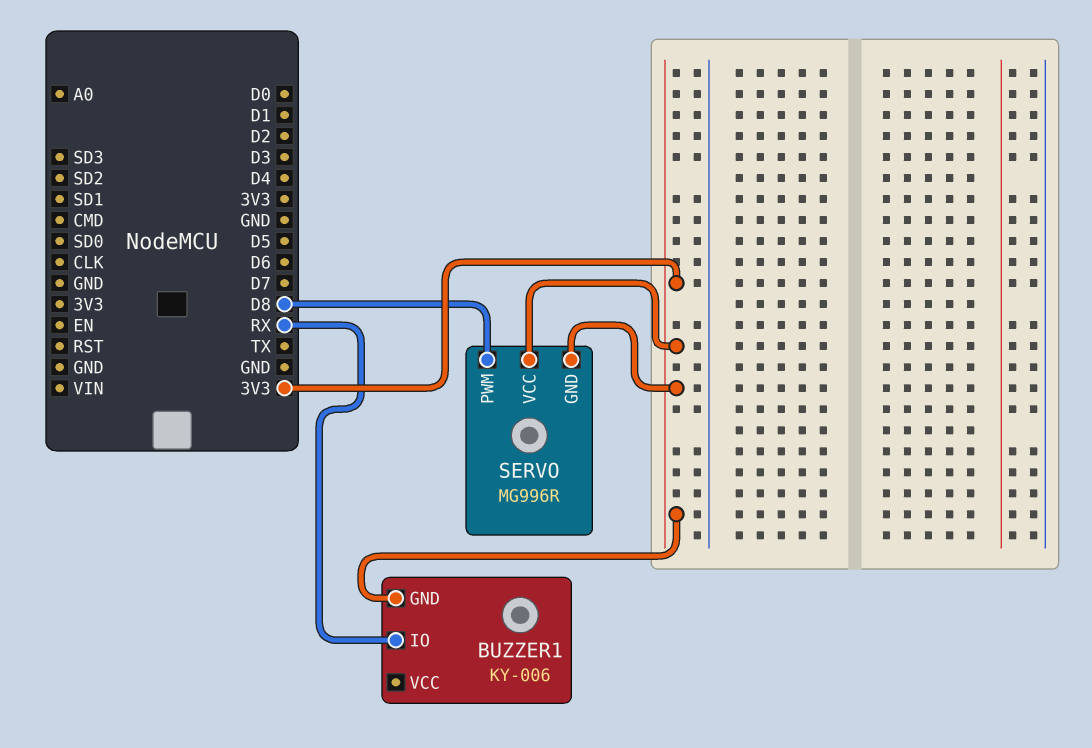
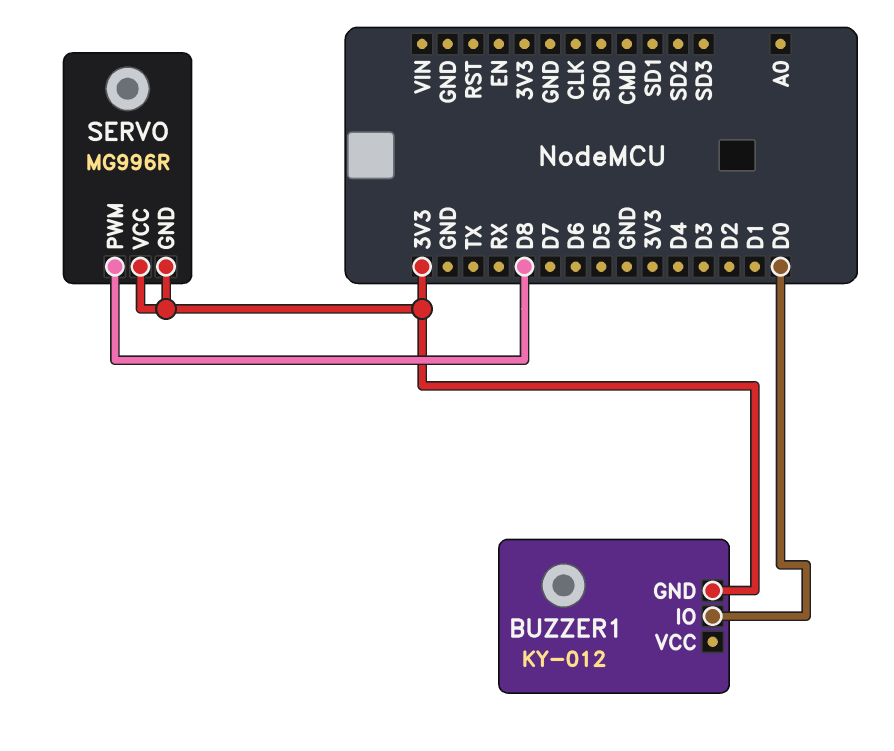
BUZZER1: KY-006 -> KY-012
BUZZER1 pin IO: RX -> D0

